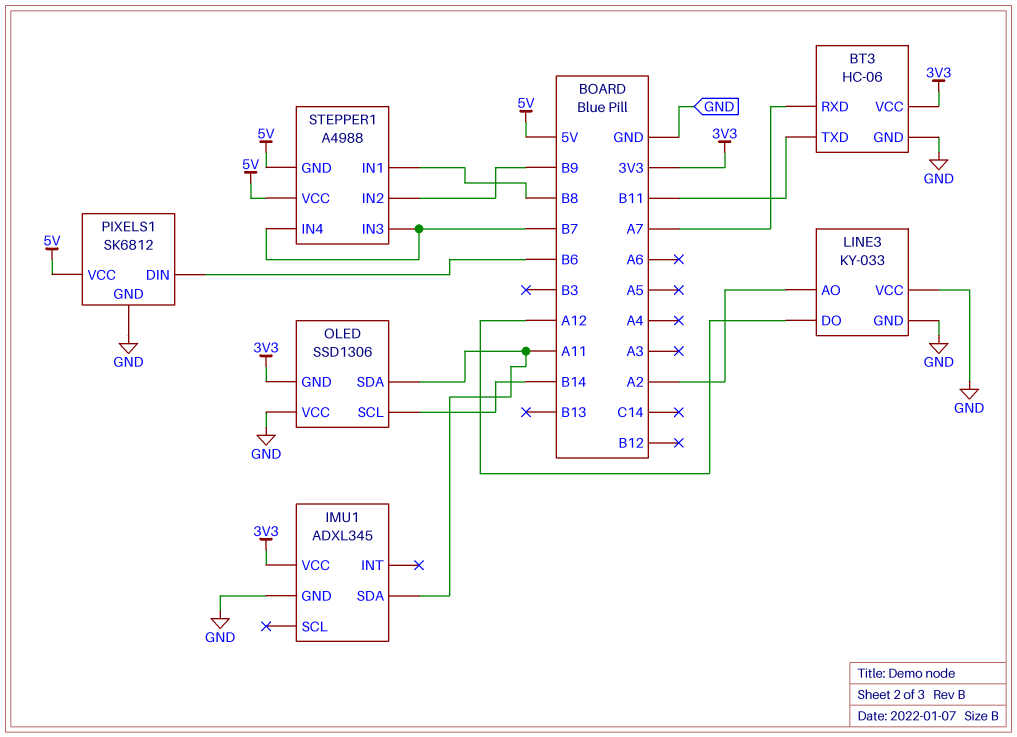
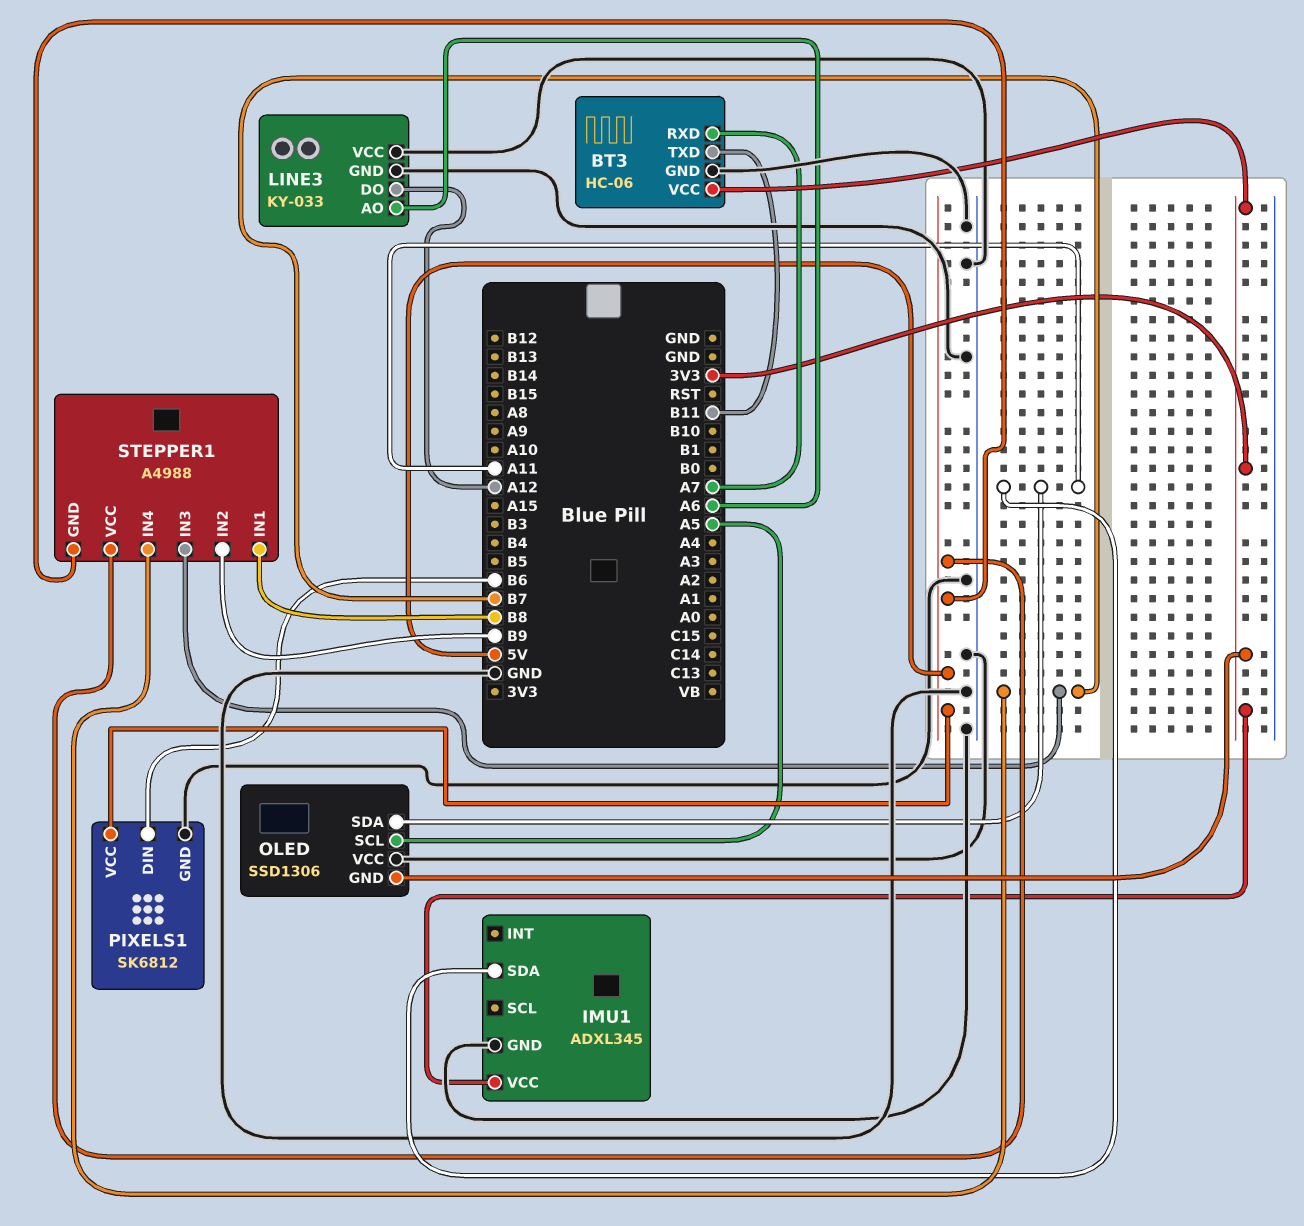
LINE3 pin AO: A2 -> A6
OLED pin SCL: B14 -> A5

